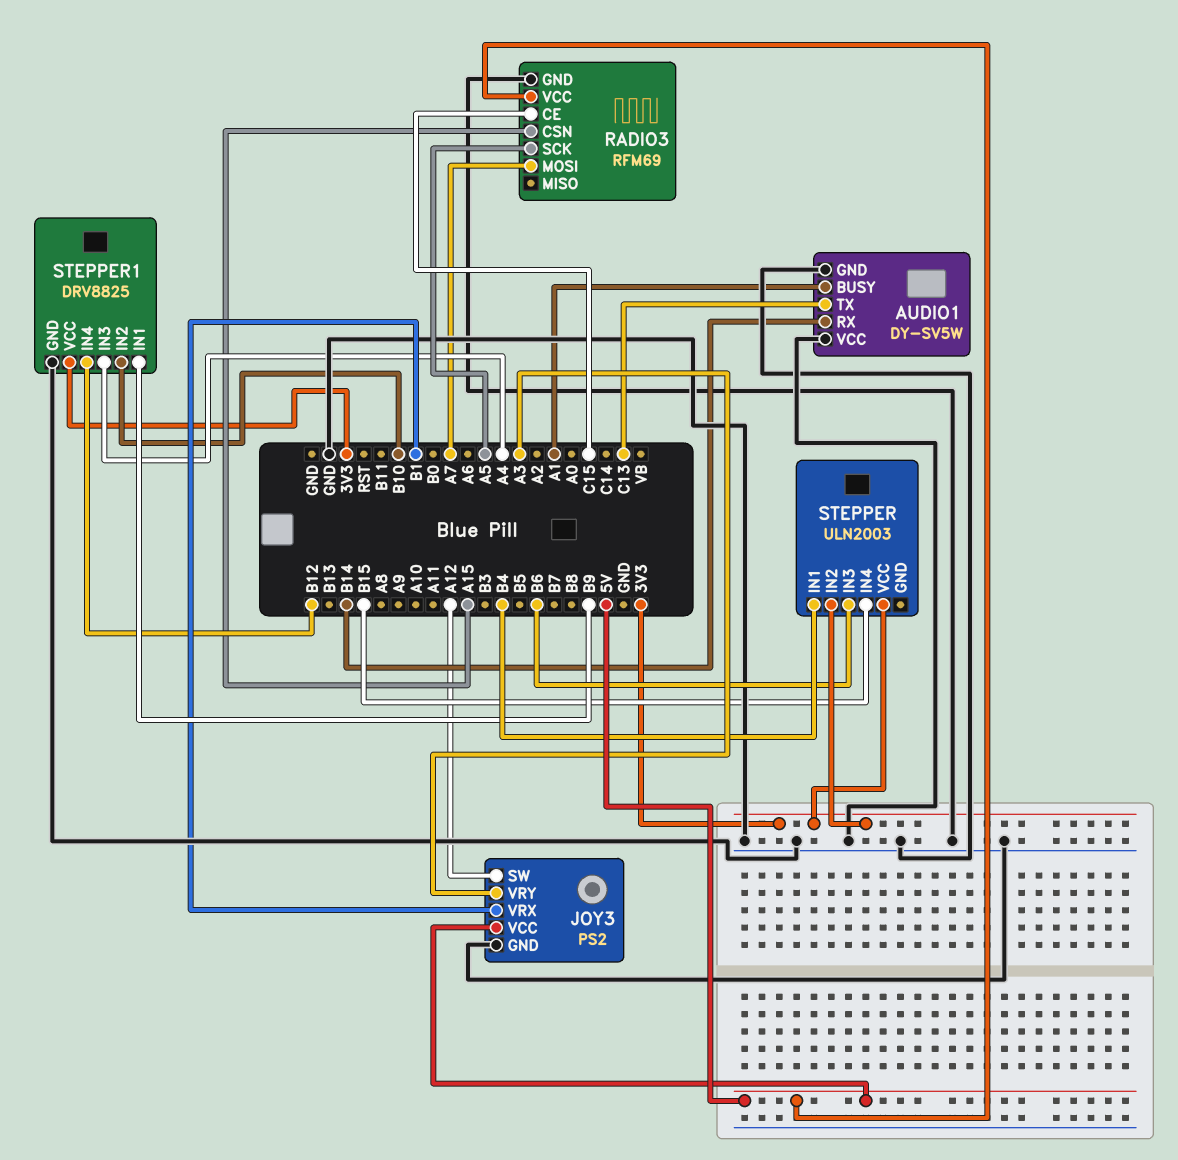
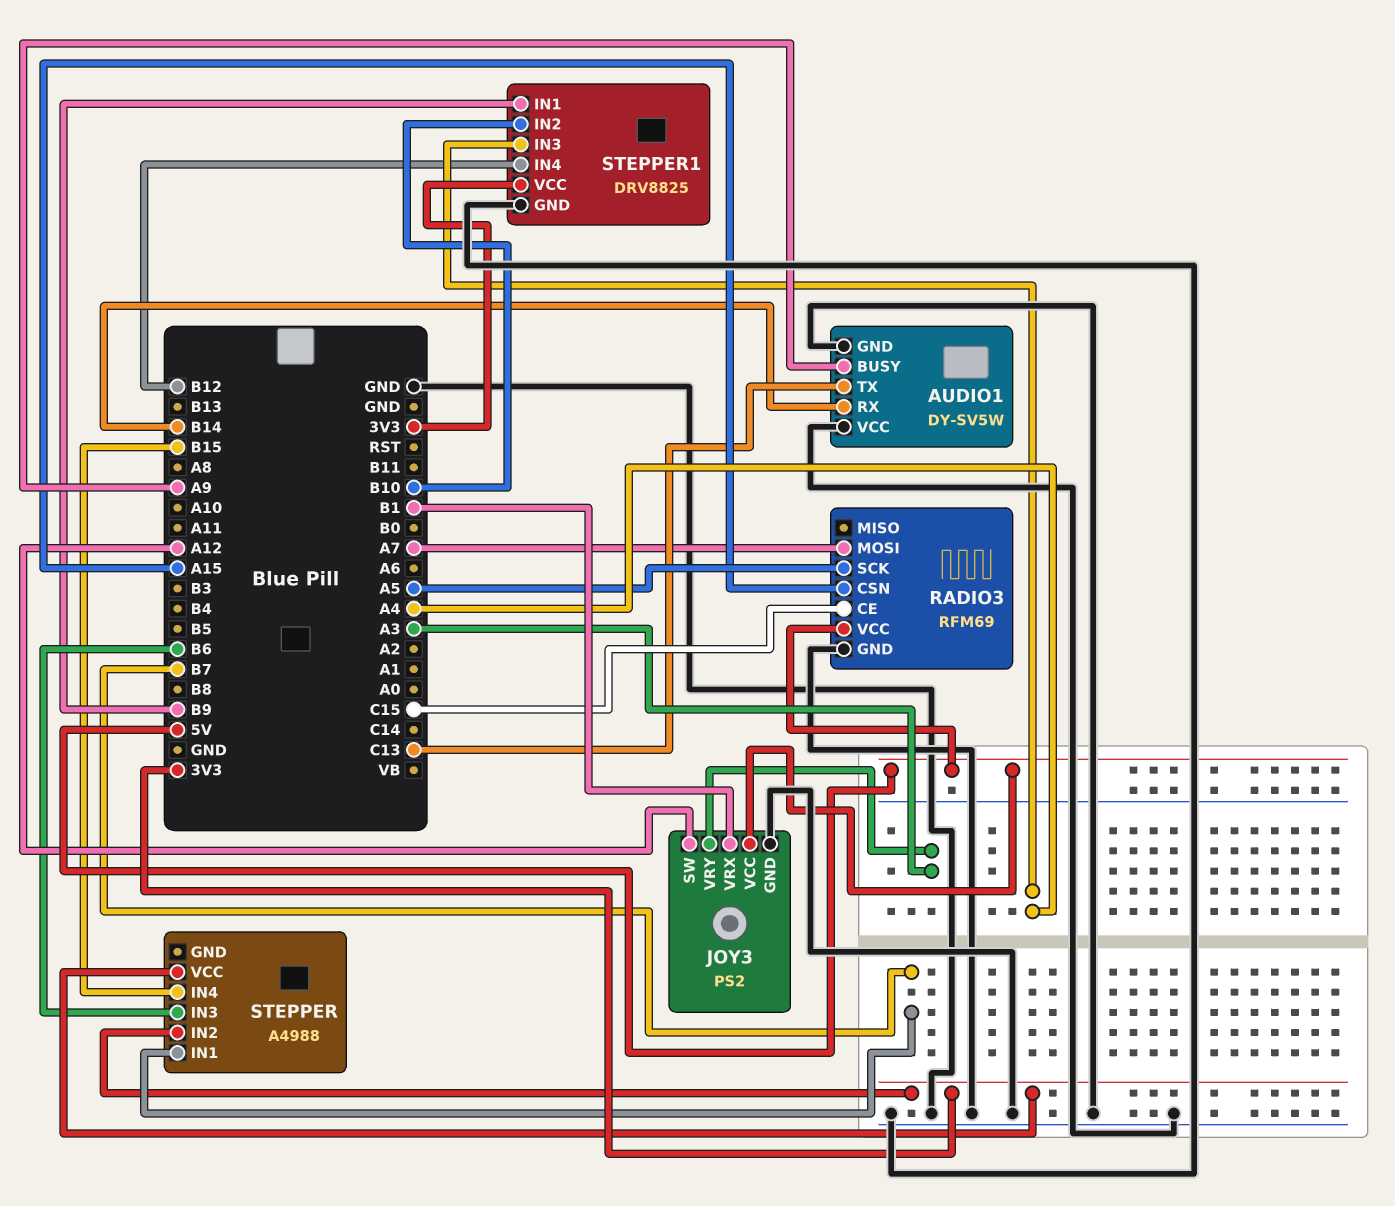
AUDIO1 pin BUSY: A1 -> A9
STEPPER: ULN2003 -> A4988
STEPPER pin IN1: B4 -> B7

